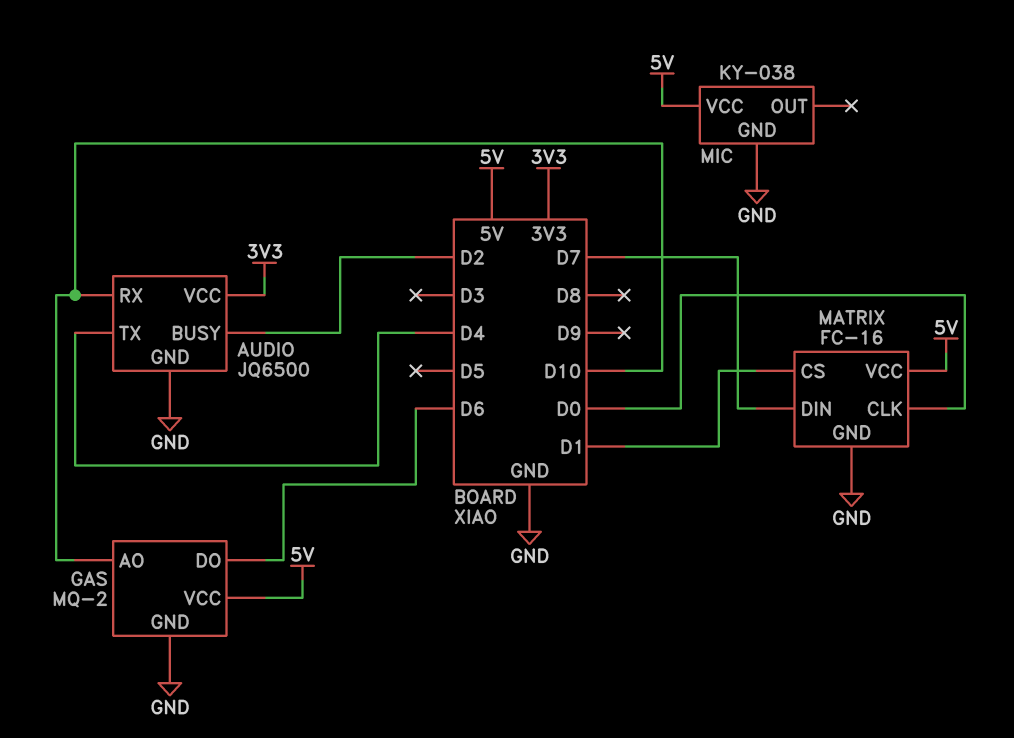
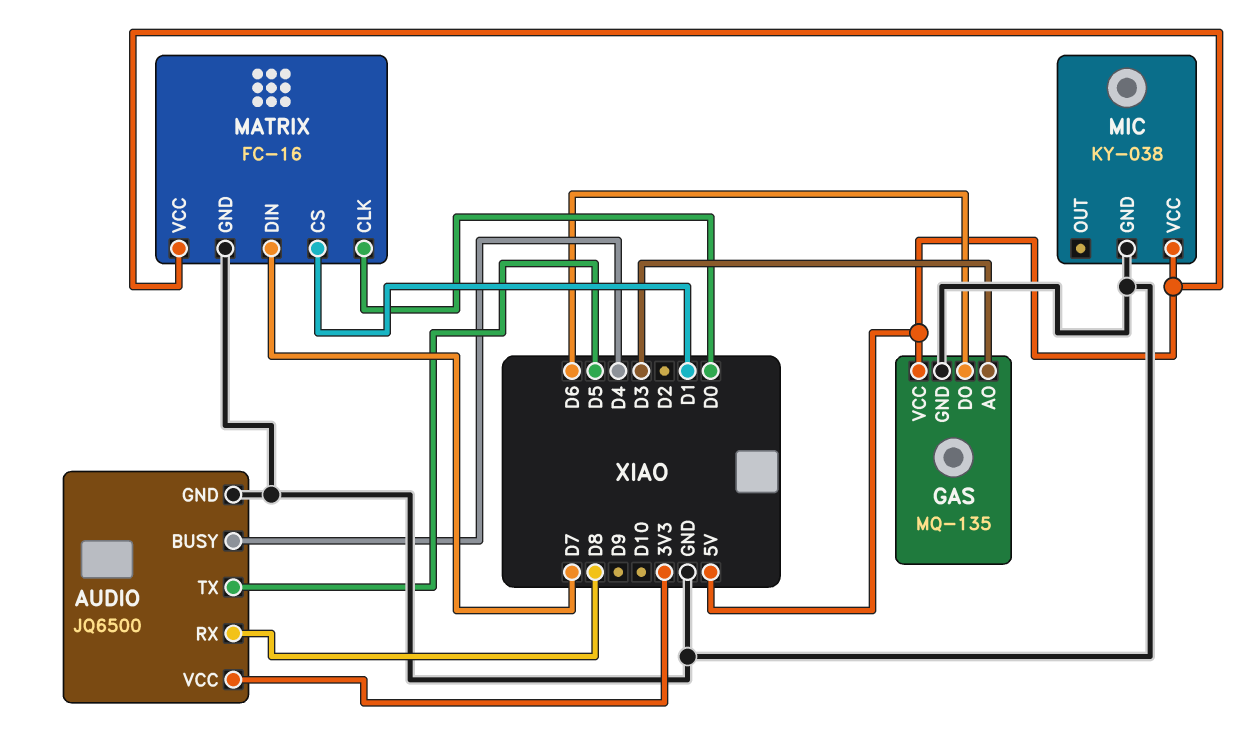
AUDIO pin BUSY: D2 -> D4
AUDIO pin RX: D10 -> D8
AUDIO pin TX: D4 -> D5
GAS: MQ-2 -> MQ-135
GAS pin AO: D10 -> D3

